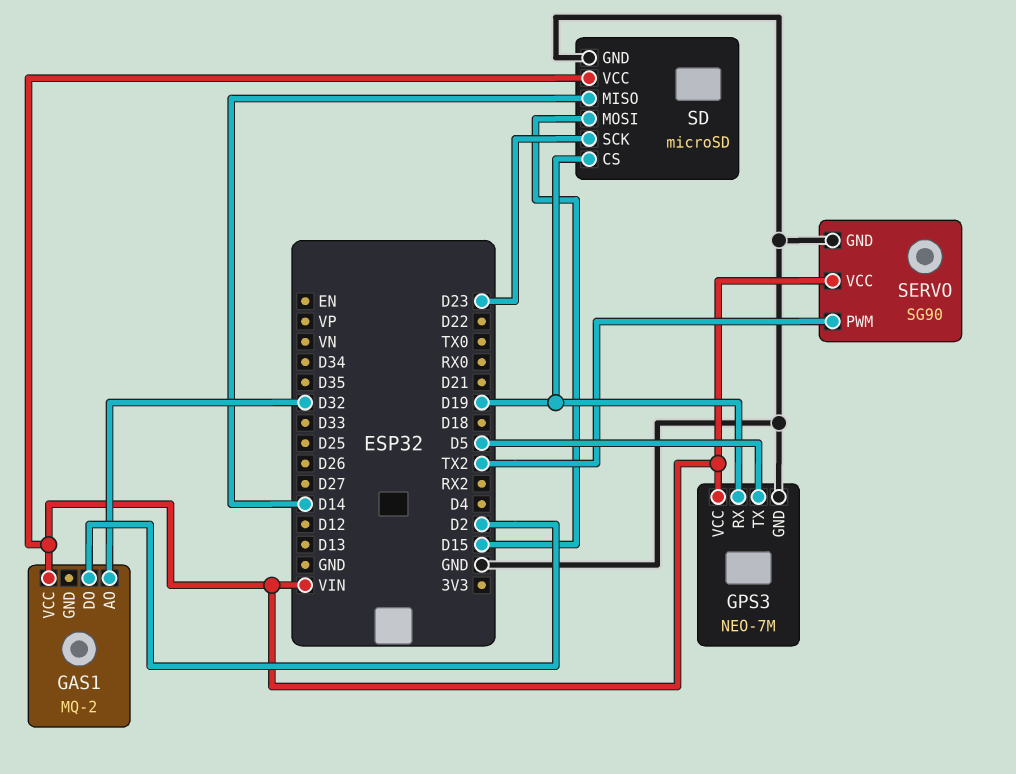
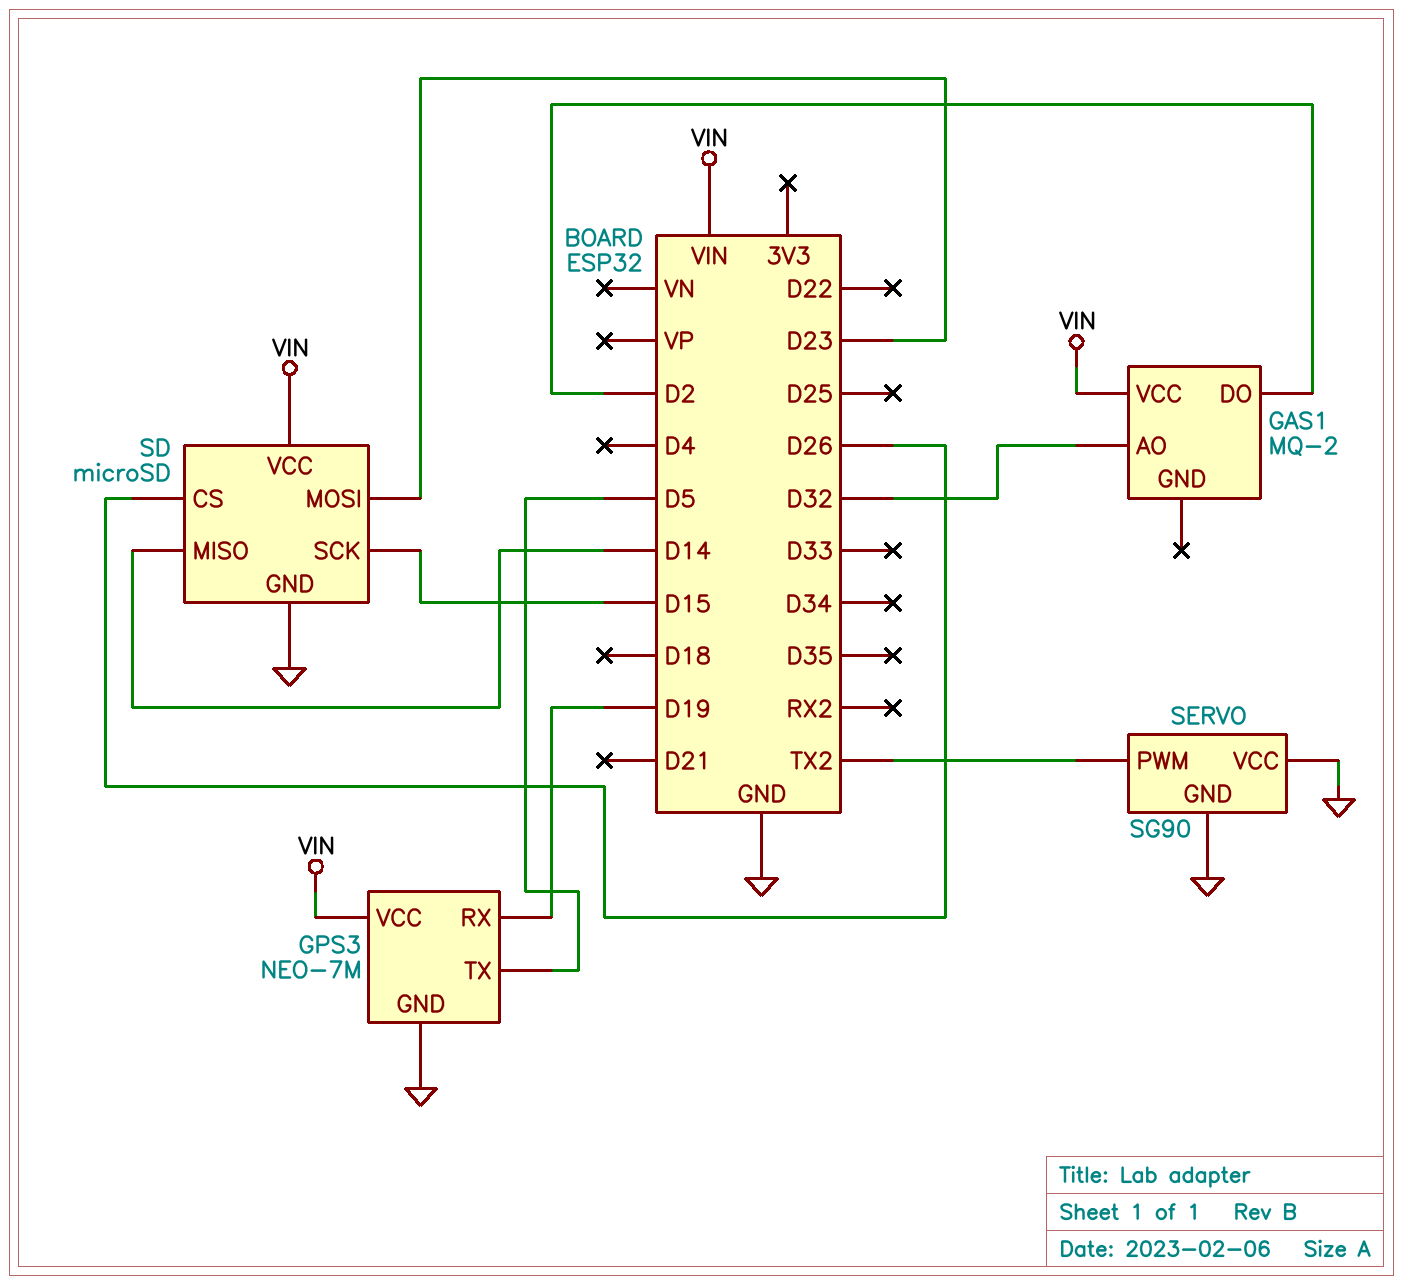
SD pin CS: D19 -> D26
SD pin MOSI: D15 -> D23
SD pin SCK: D23 -> D15
SERVO pin VCC: VIN -> GND

